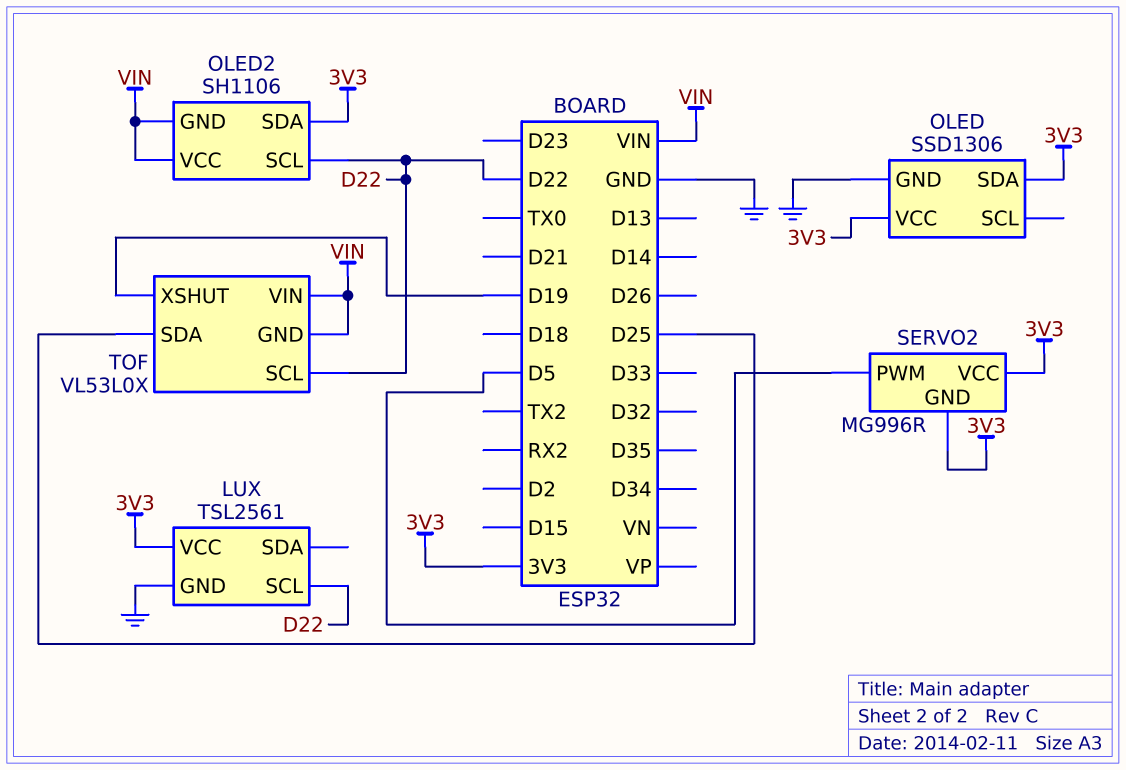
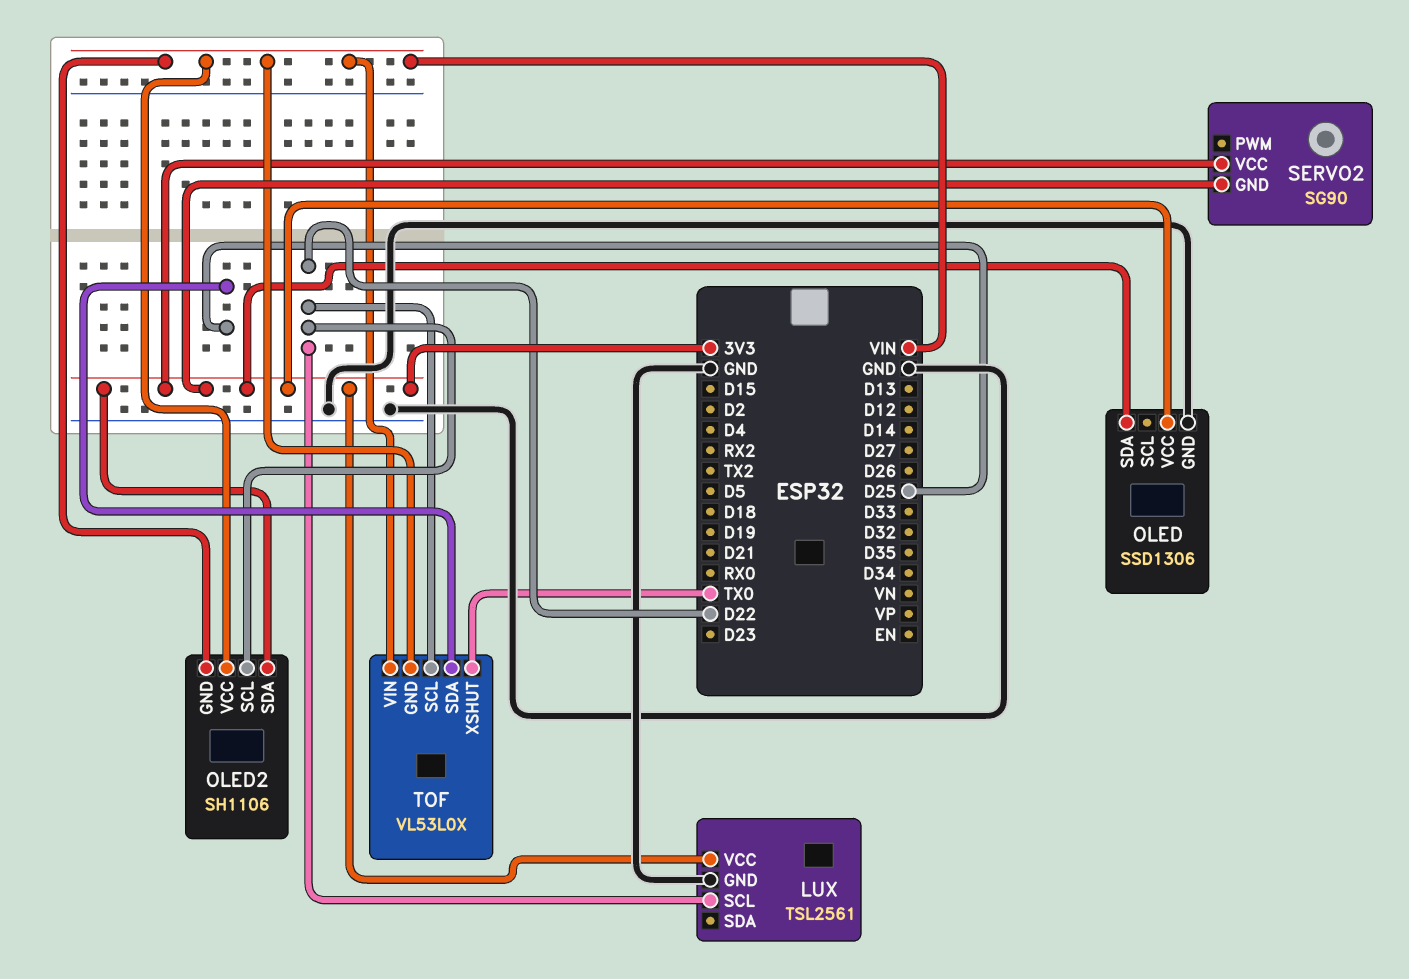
SERVO2: MG996R -> SG90
SERVO2 pin PWM: D5 -> none
TOF pin XSHUT: D19 -> TX0

